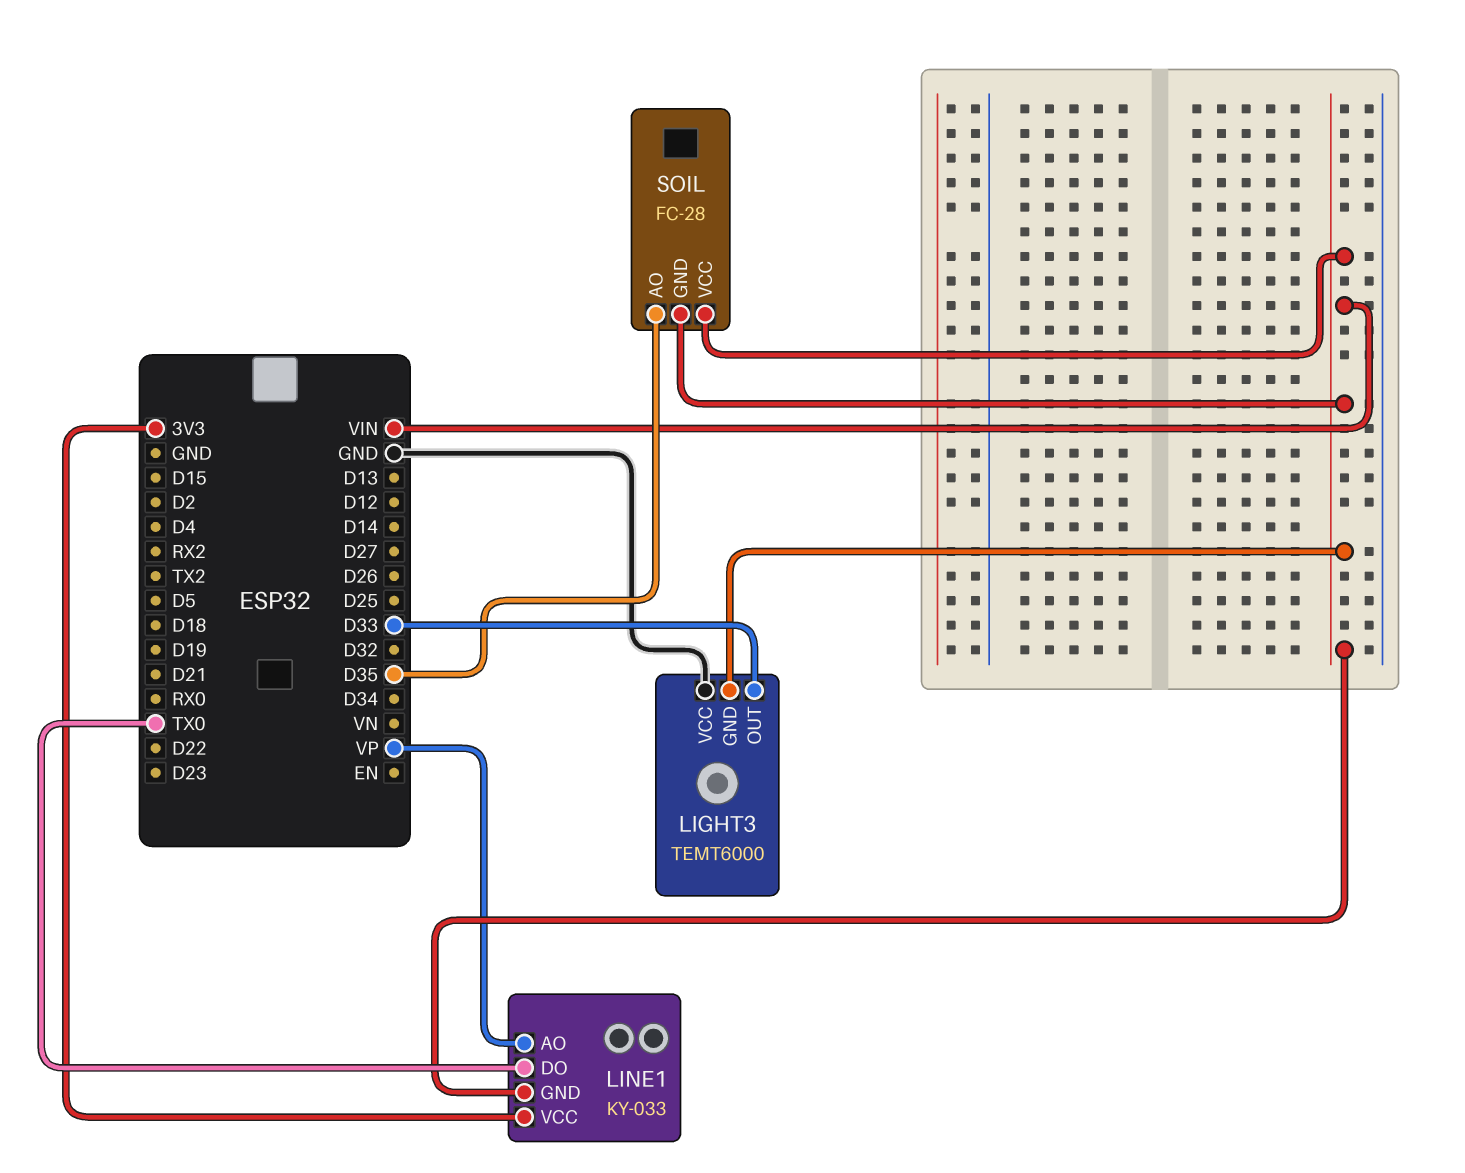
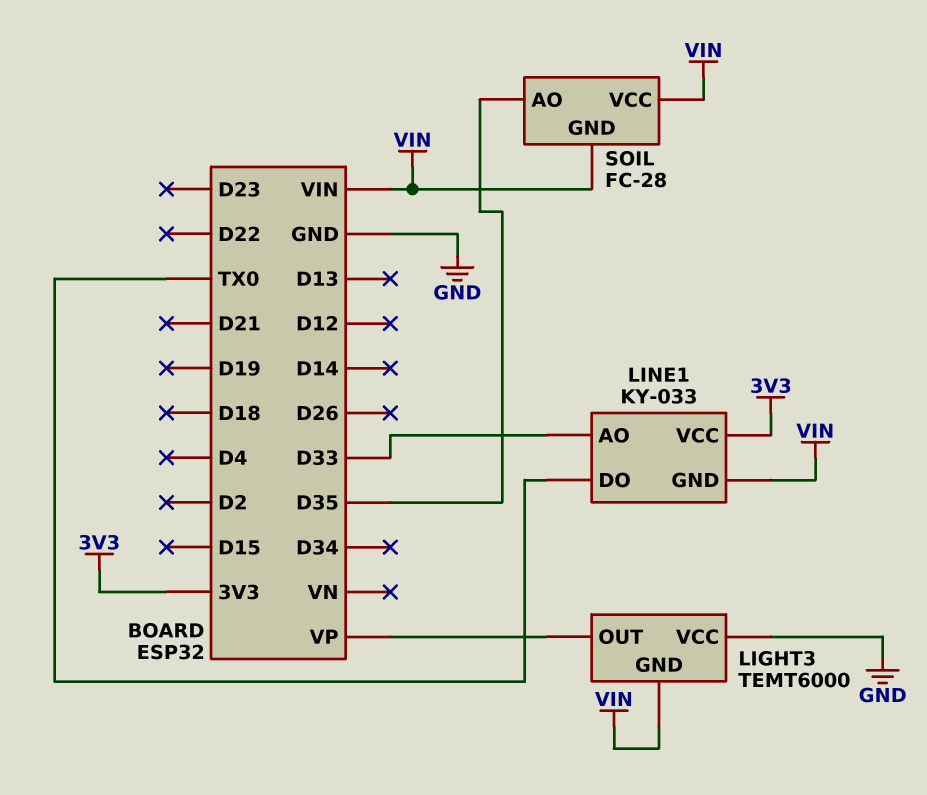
LIGHT3 pin OUT: D33 -> VP
LINE1 pin AO: VP -> D33

